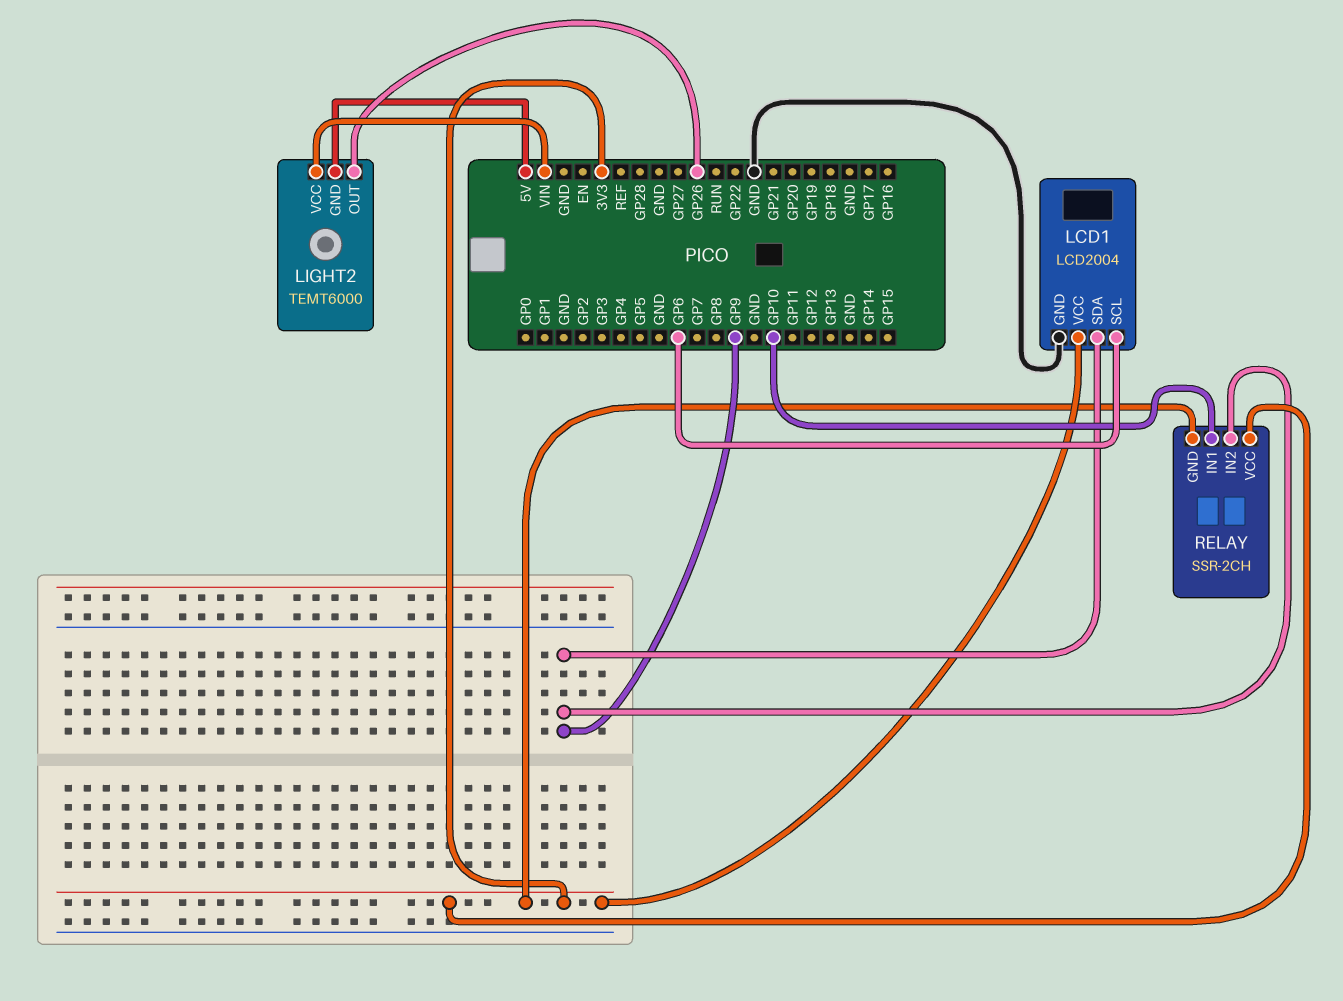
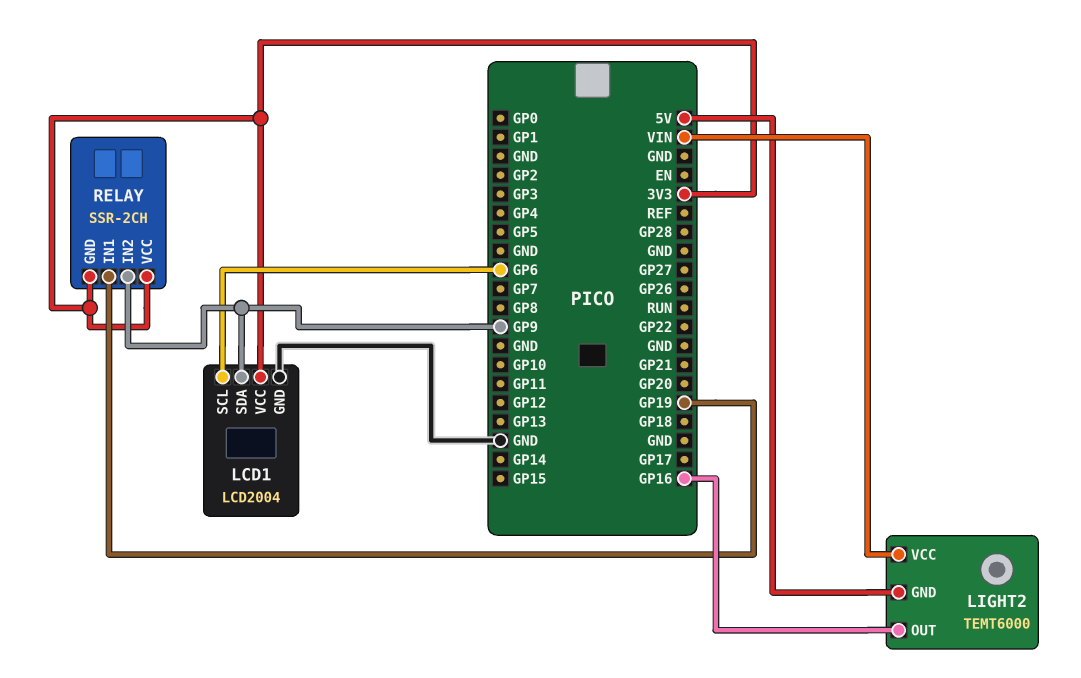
LIGHT2 pin OUT: GP26 -> GP16
RELAY pin IN1: GP10 -> GP19

